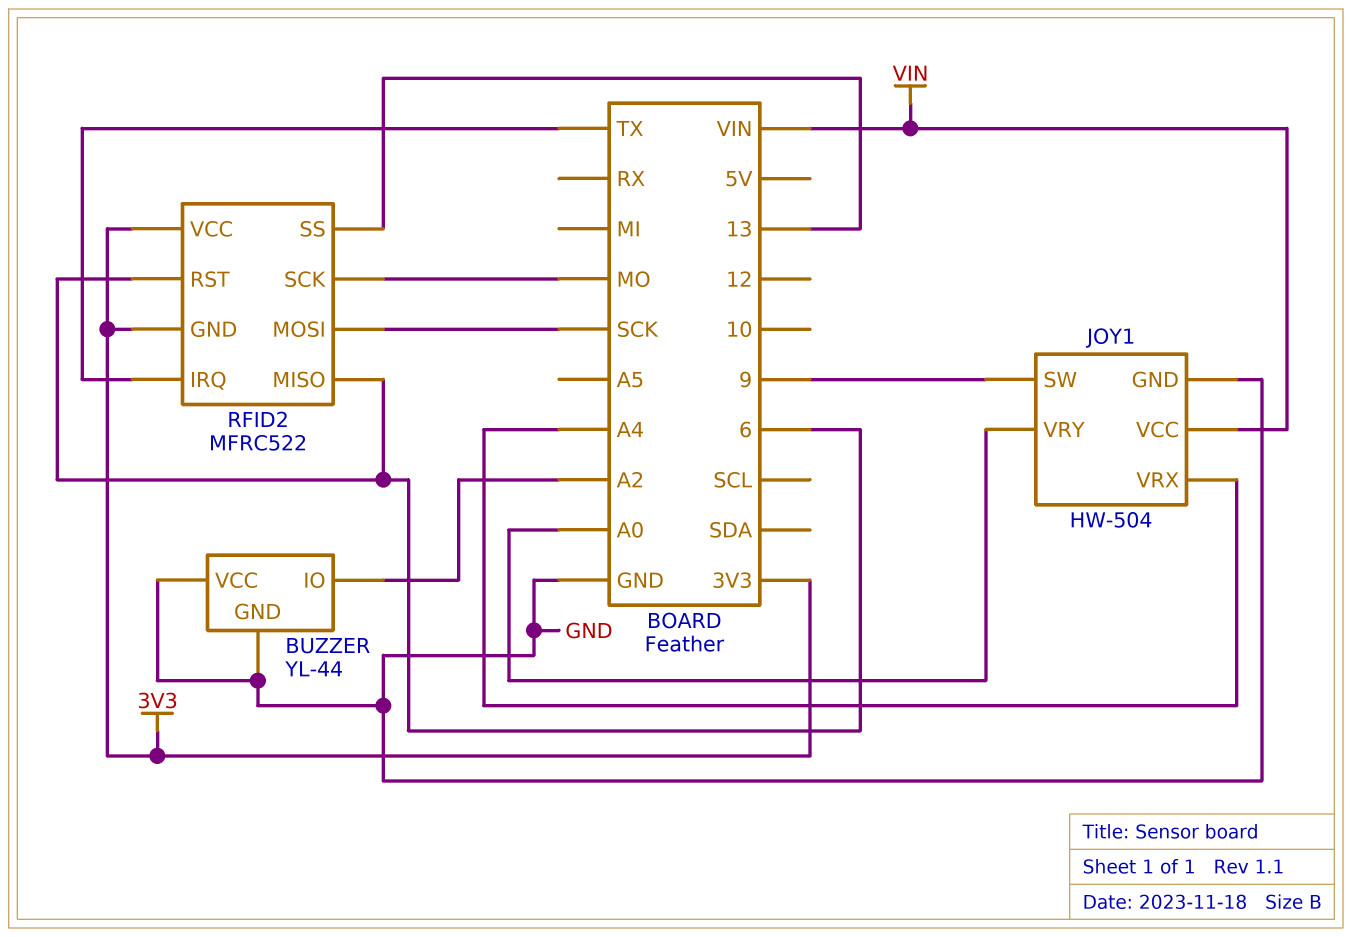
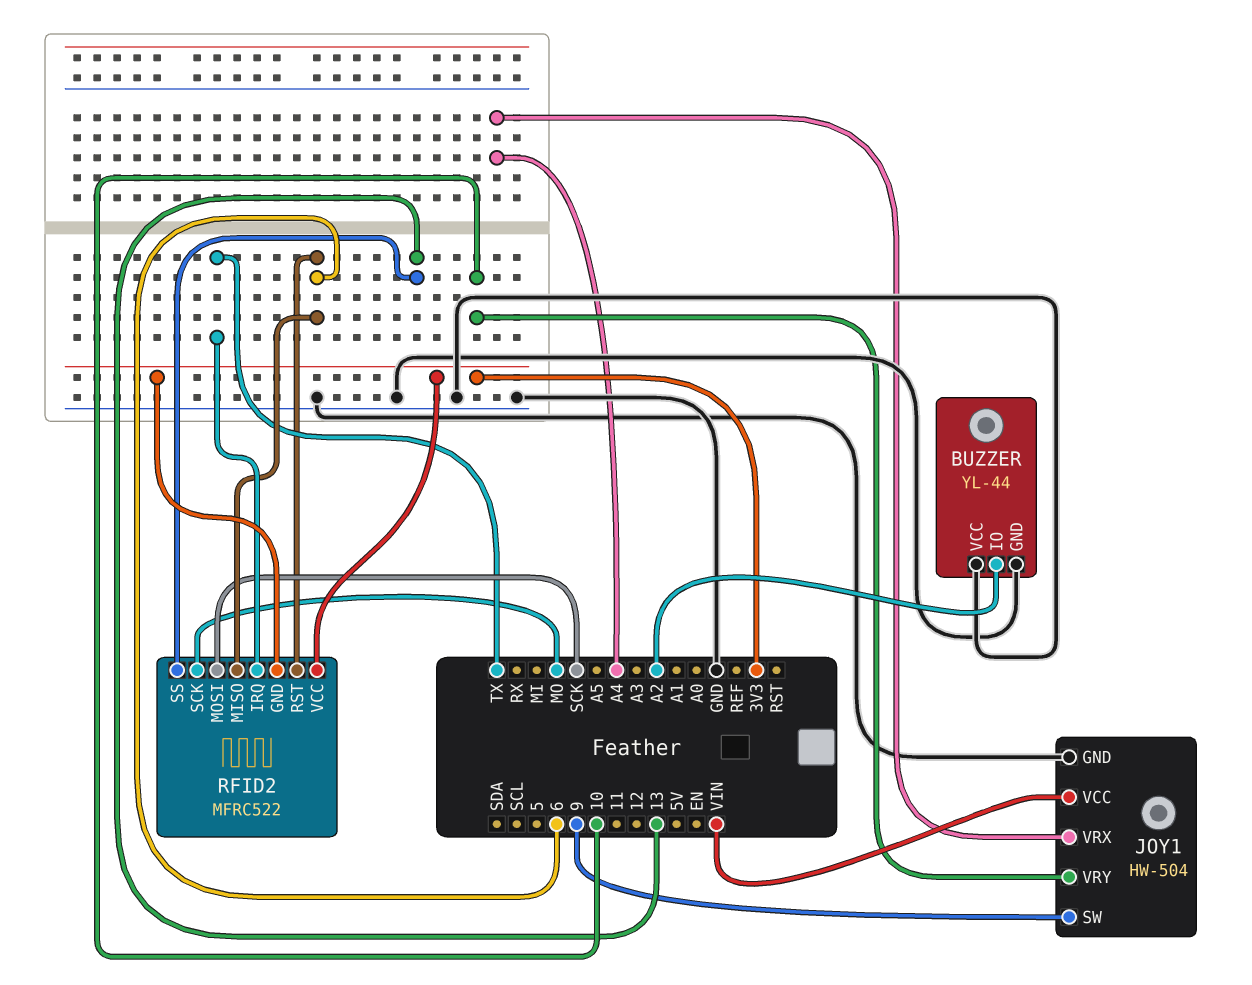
JOY1 pin VRY: A0 -> 10

